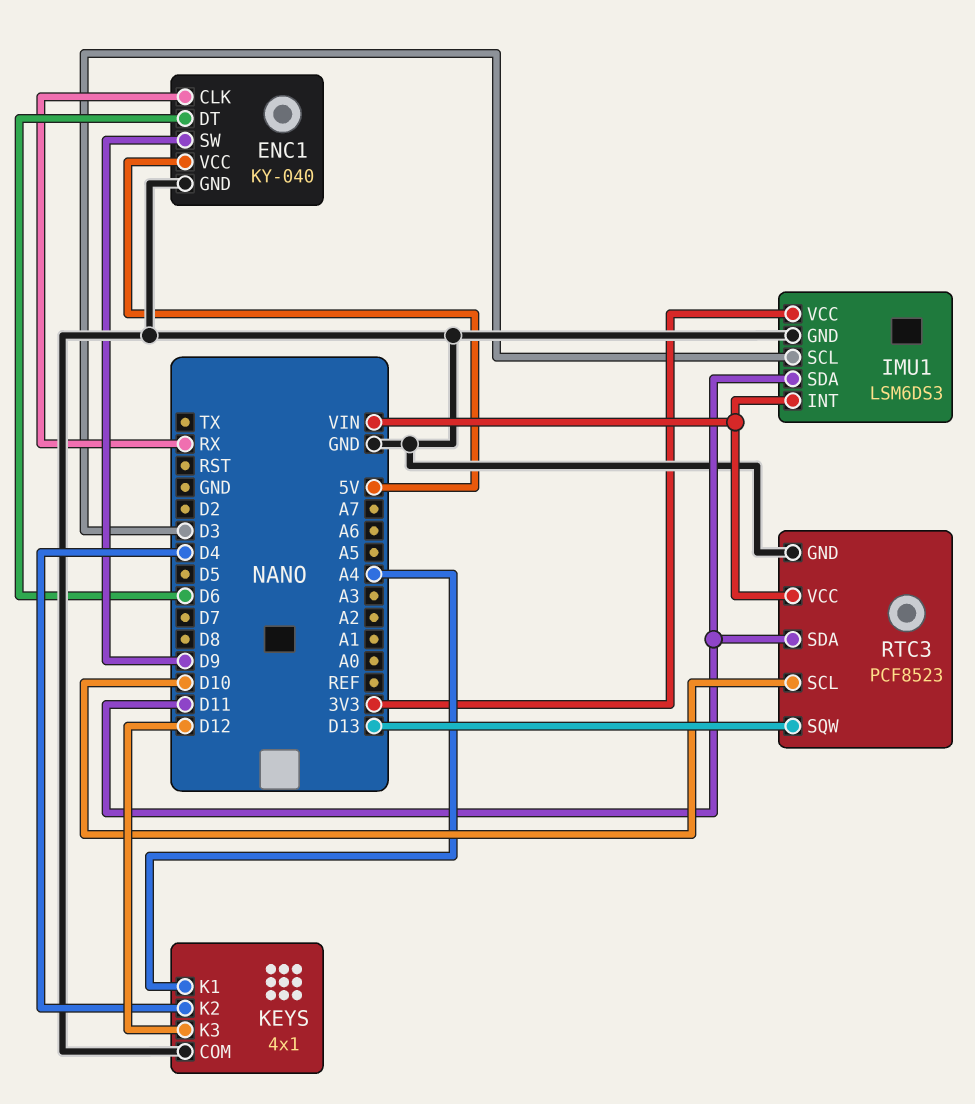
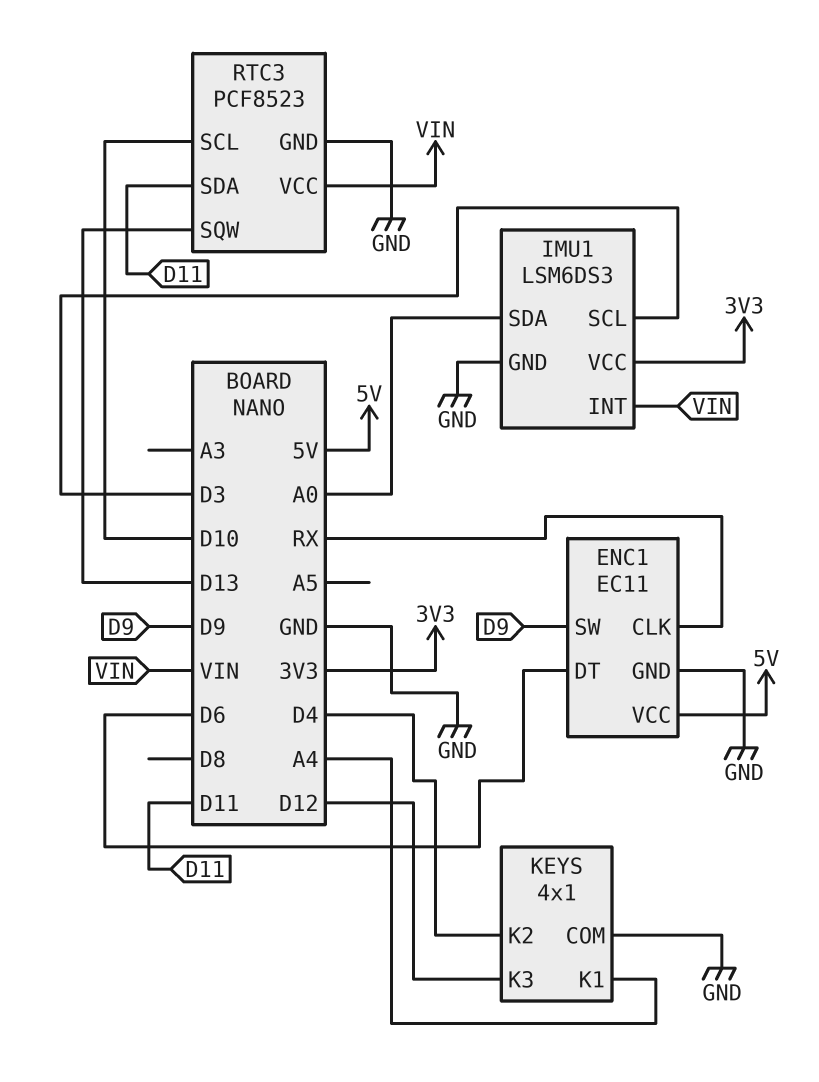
ENC1: KY-040 -> EC11
IMU1 pin SDA: D11 -> A0

